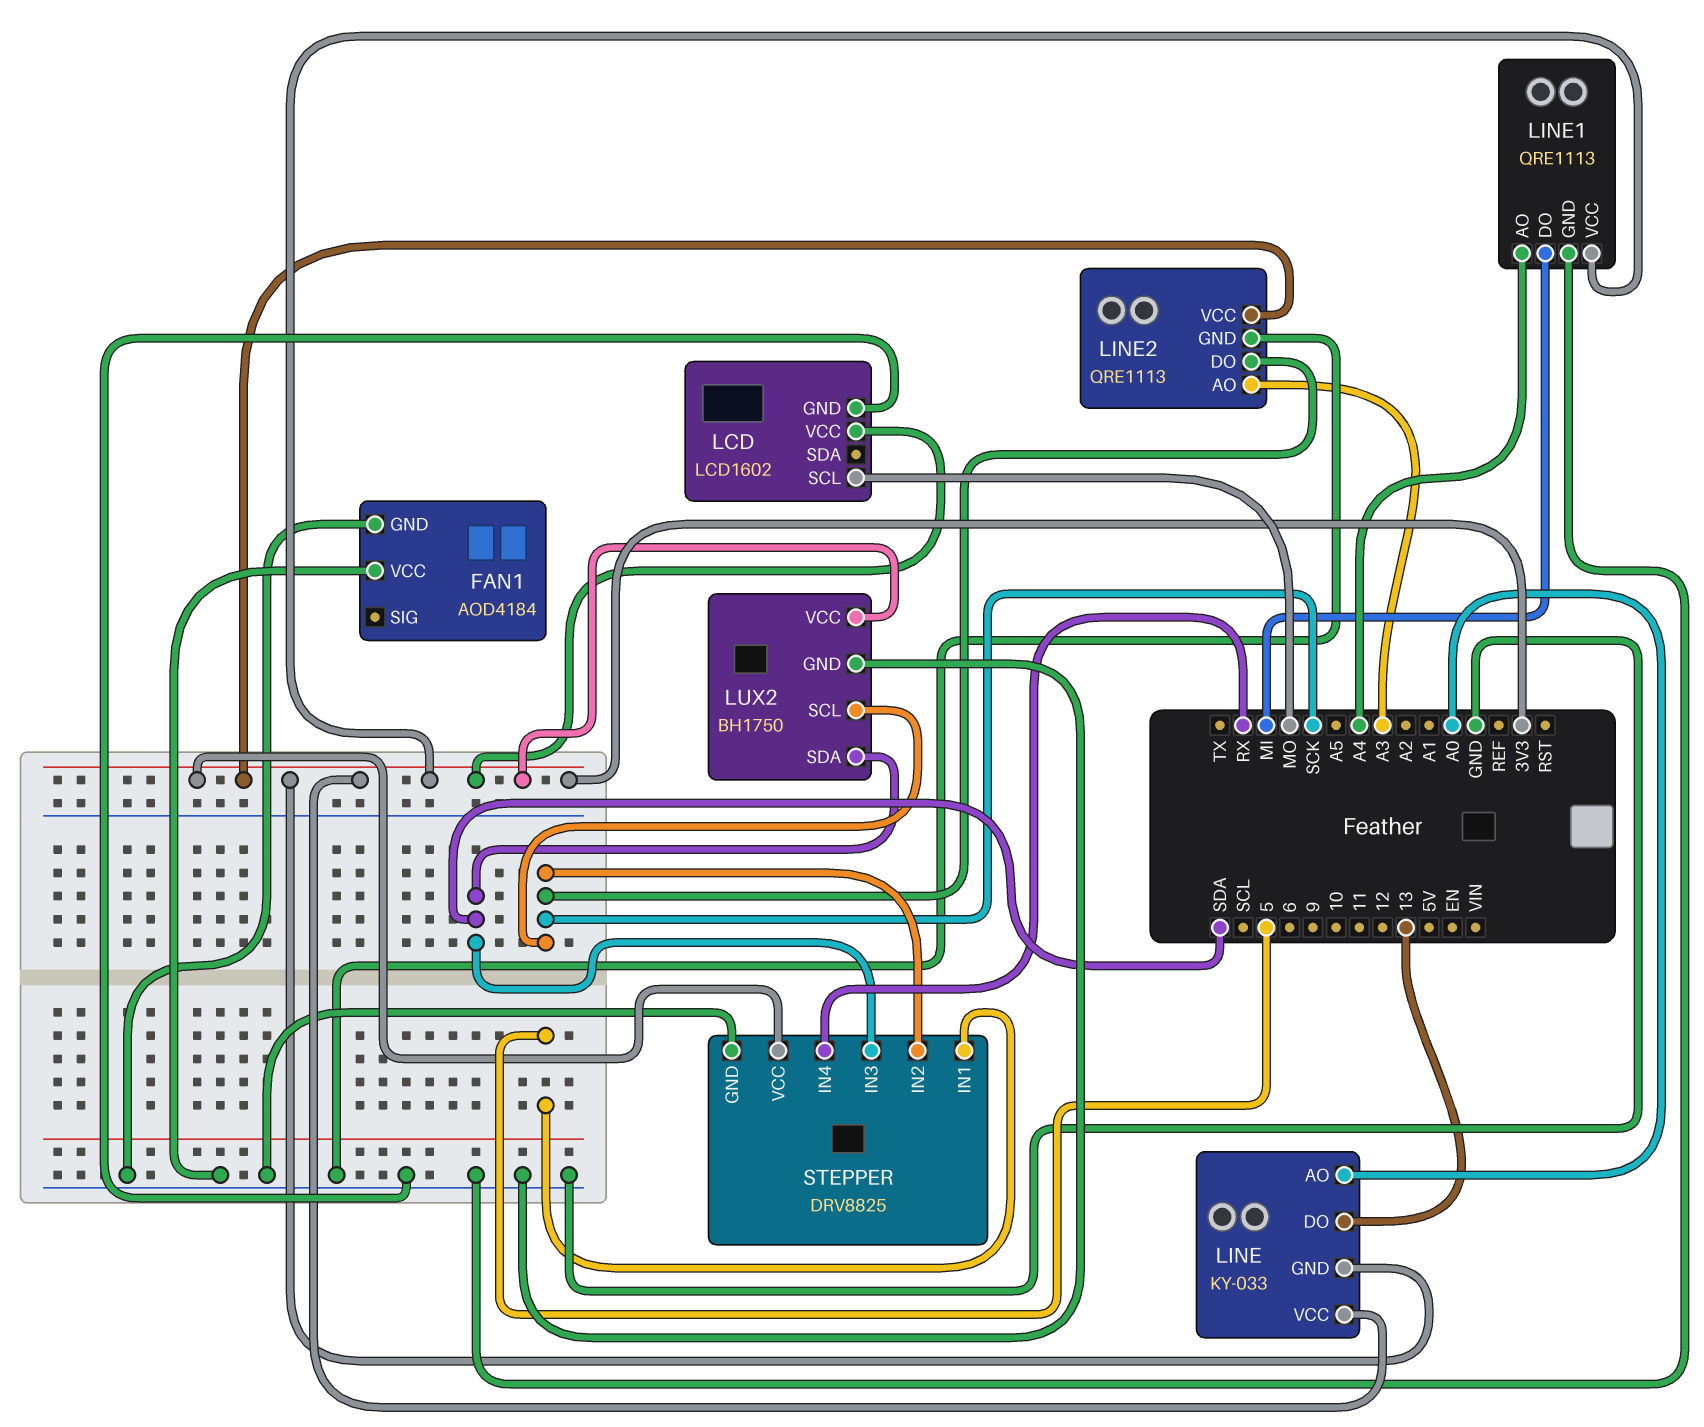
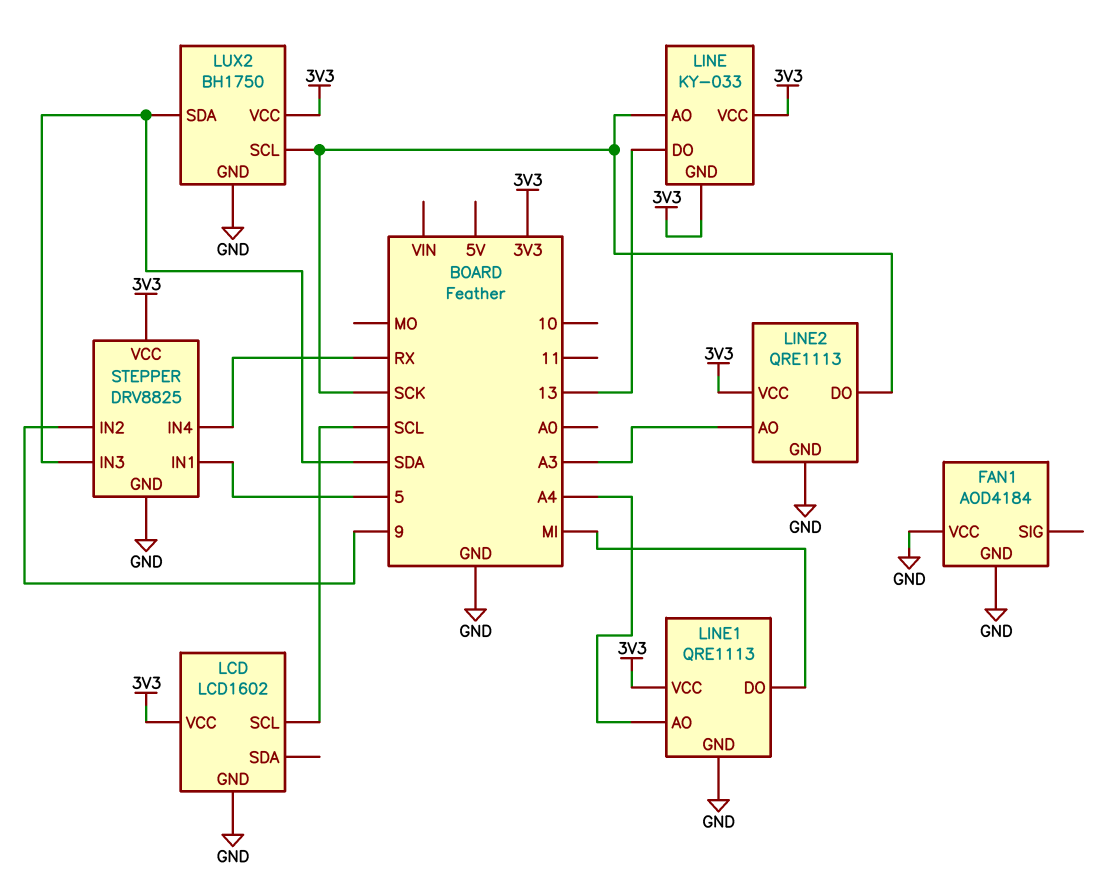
LCD pin SCL: MO -> SCL
LINE pin AO: A0 -> SCK
STEPPER pin IN2: SCK -> 9

